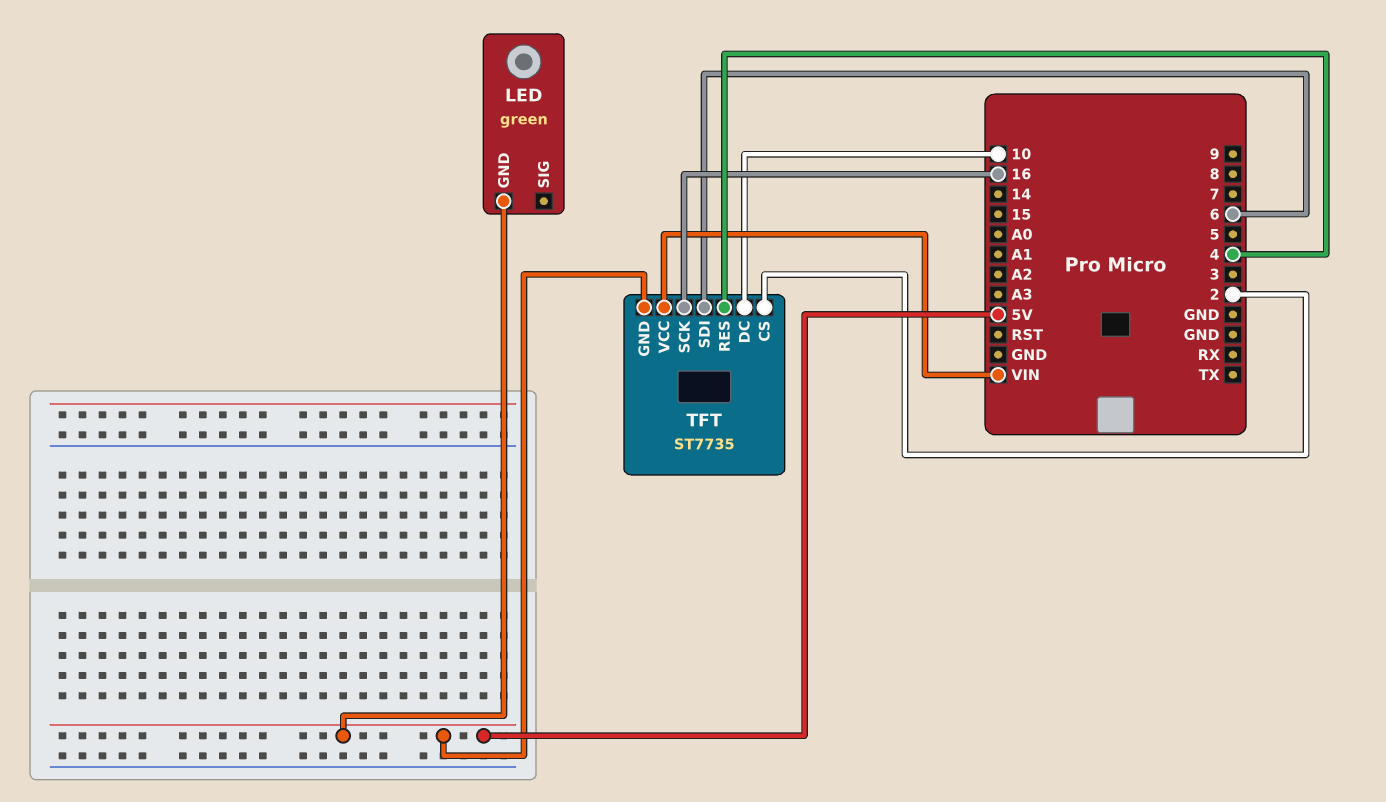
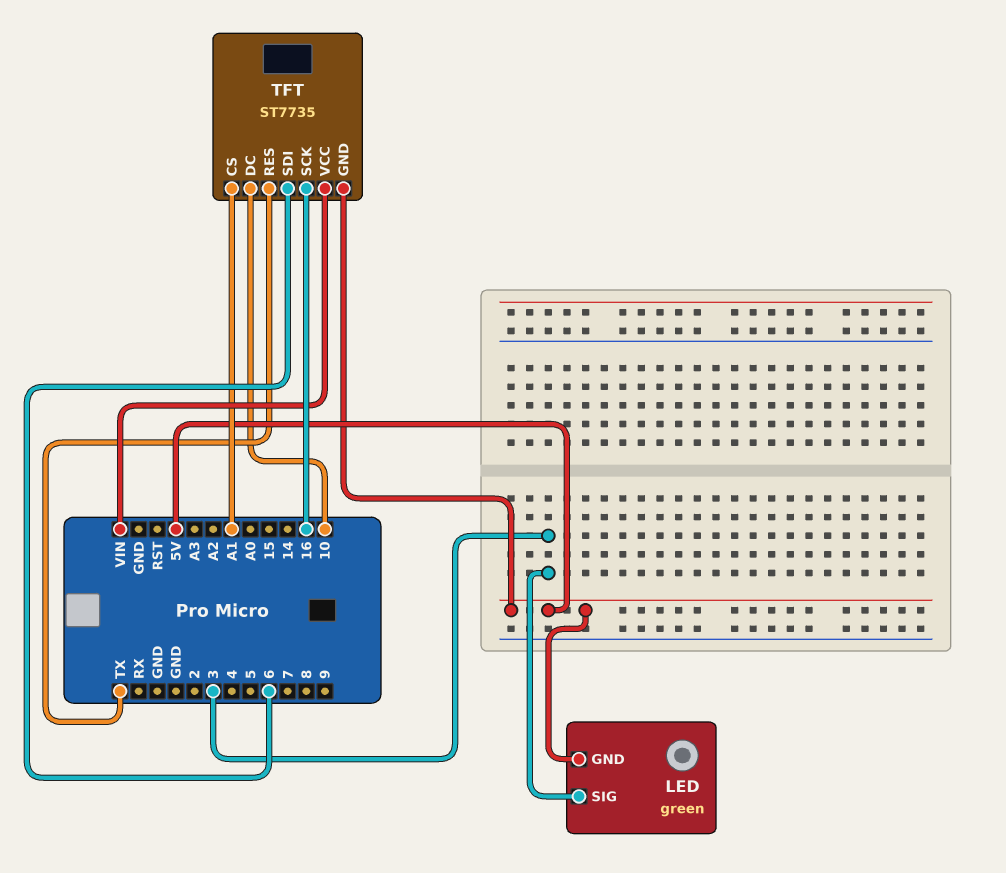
LED pin SIG: none -> 3
TFT pin CS: 2 -> A1
TFT pin RES: 4 -> TX

